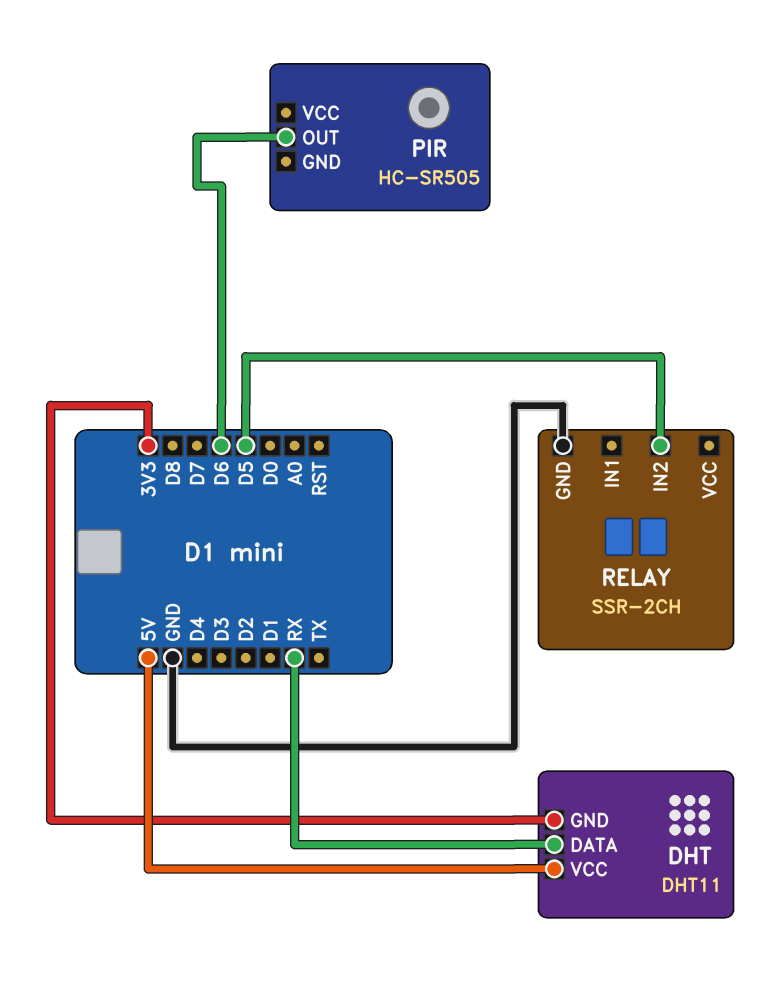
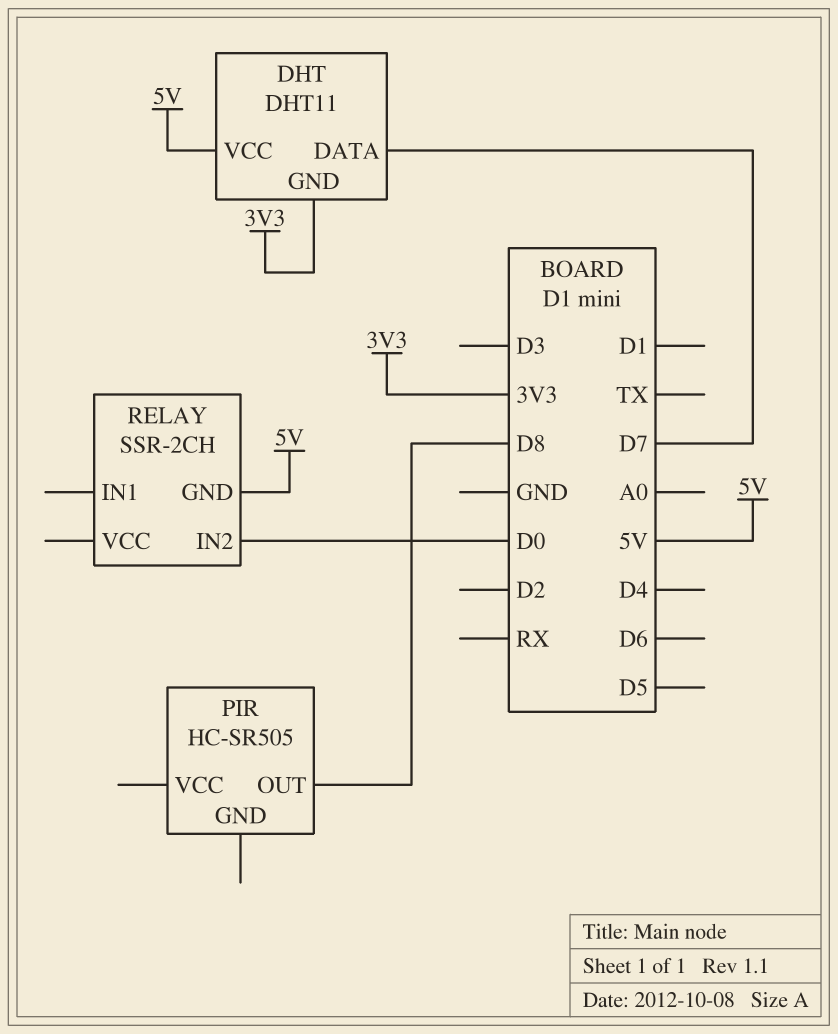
DHT pin DATA: RX -> D7
PIR pin OUT: D6 -> D8
RELAY pin GND: GND -> 5V
RELAY pin IN2: D5 -> D0

